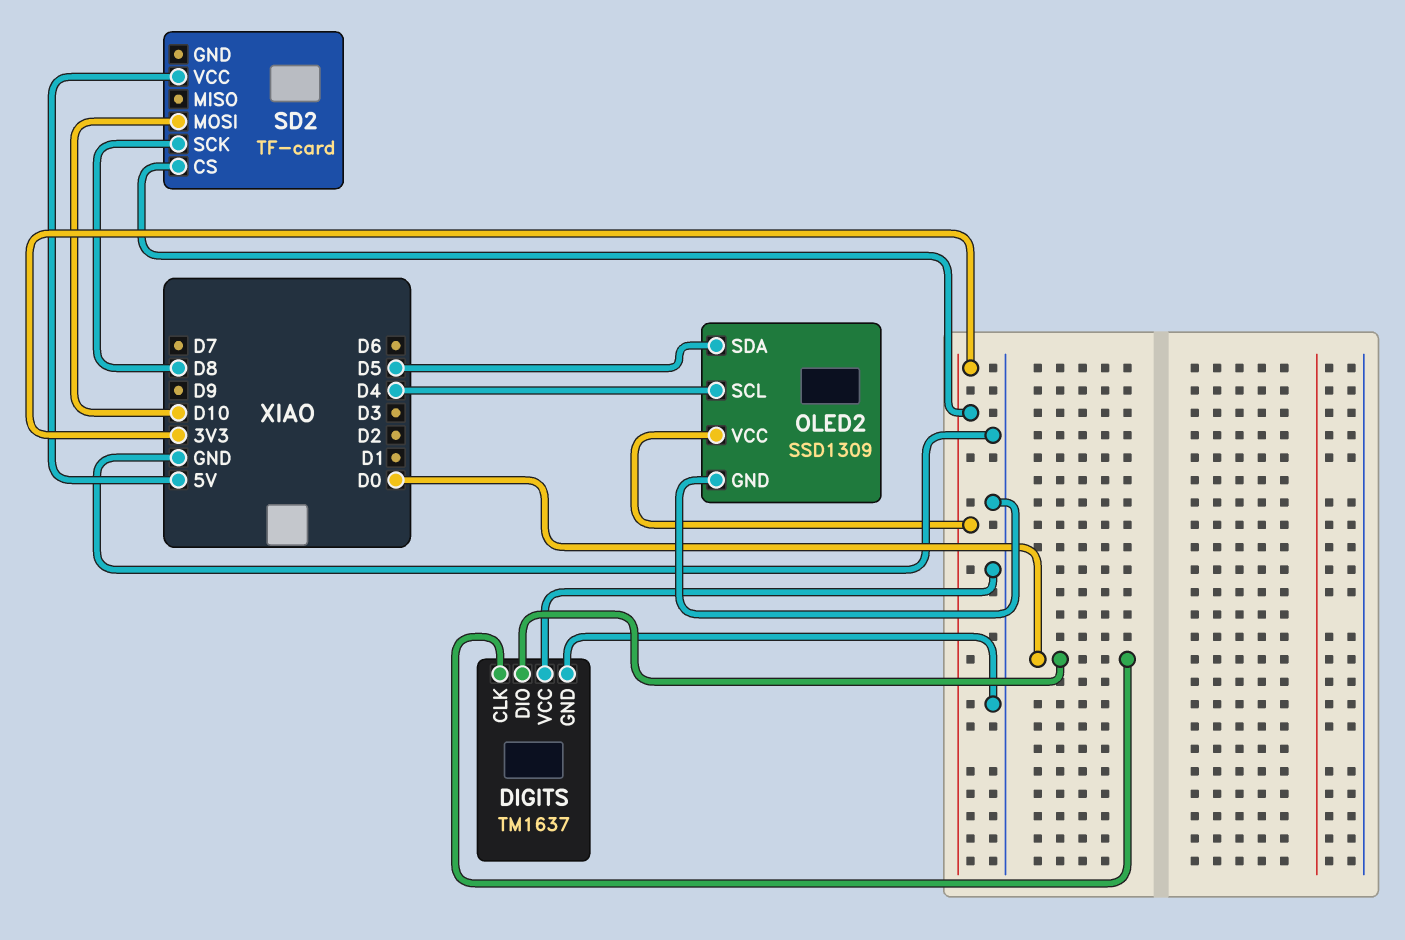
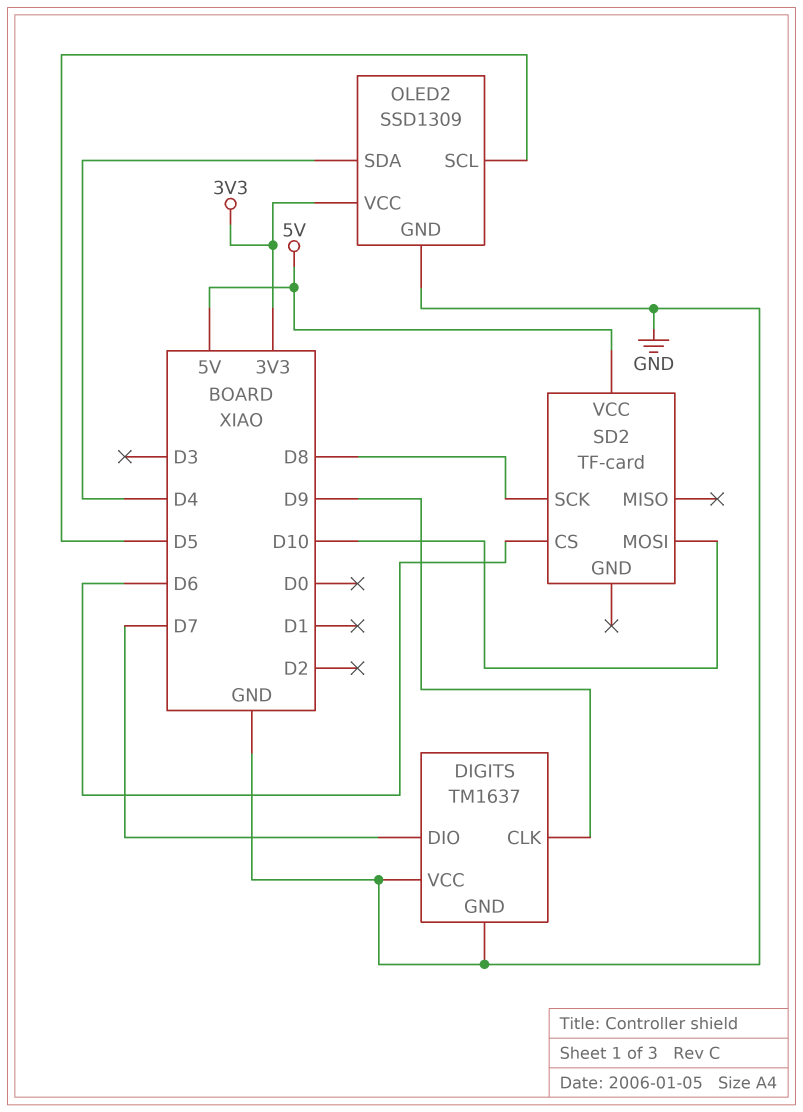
DIGITS pin CLK: D0 -> D9
DIGITS pin DIO: D0 -> D7
OLED2 pin SCL: D4 -> D5
OLED2 pin SDA: D5 -> D4
SD2 pin CS: 3V3 -> D6

